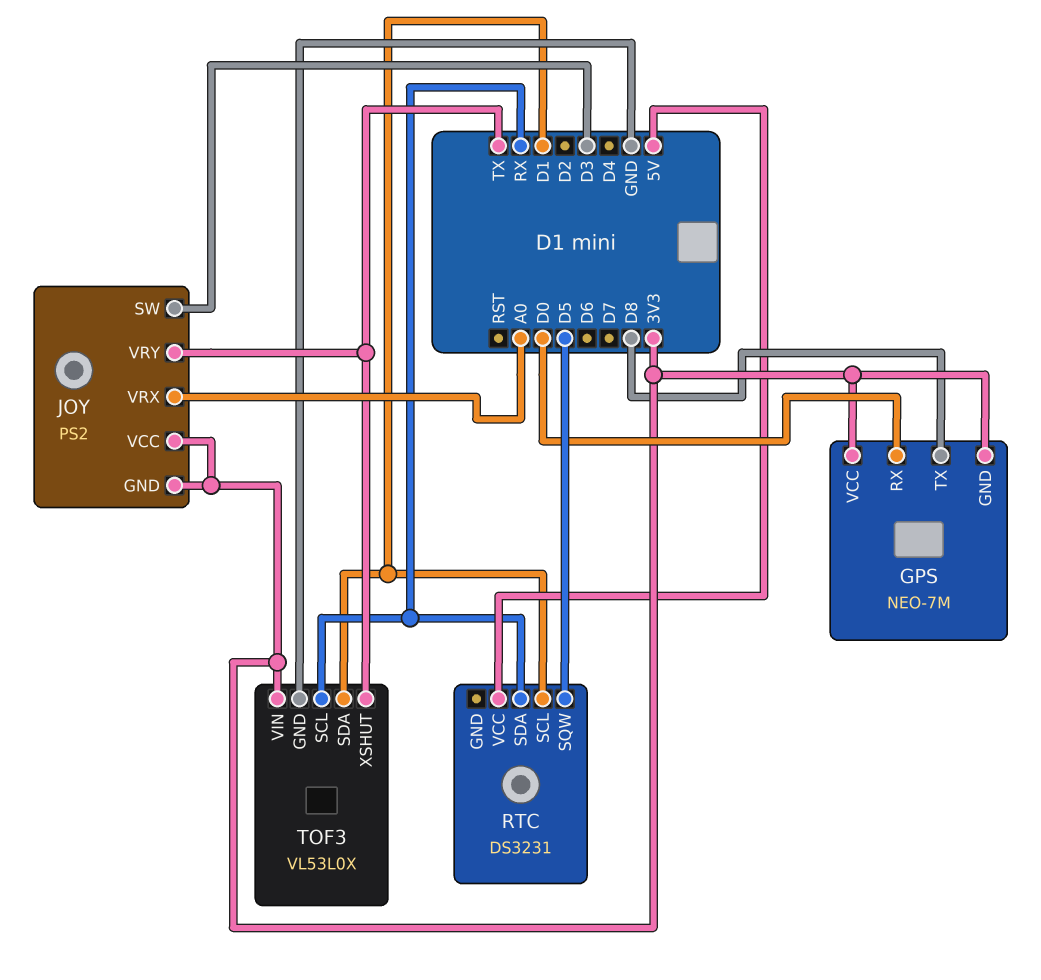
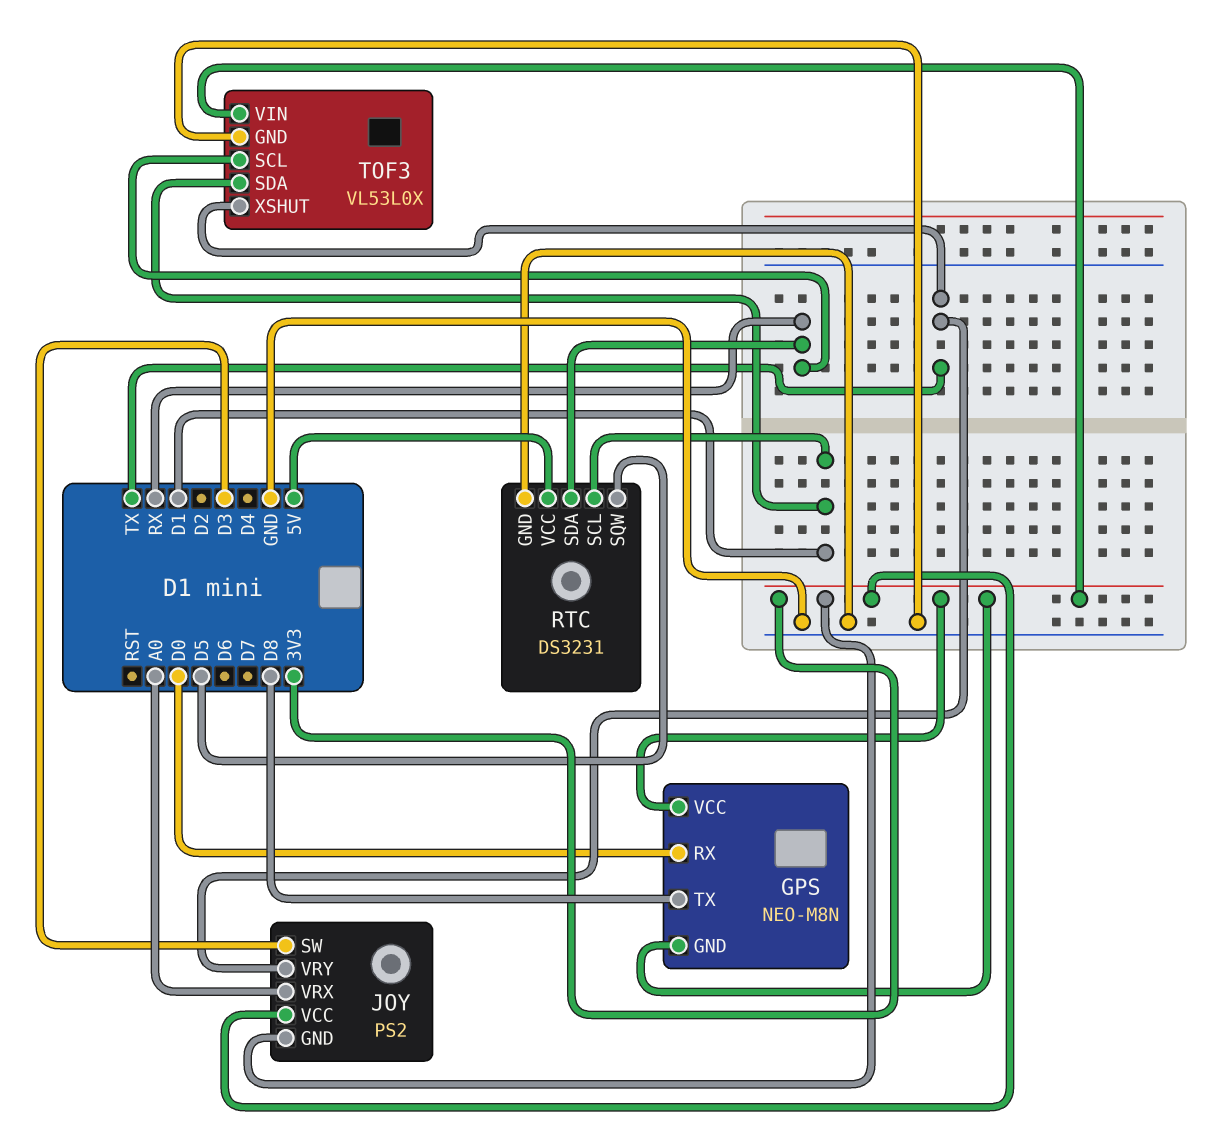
GPS: NEO-7M -> NEO-M8N
RTC pin GND: none -> GND

